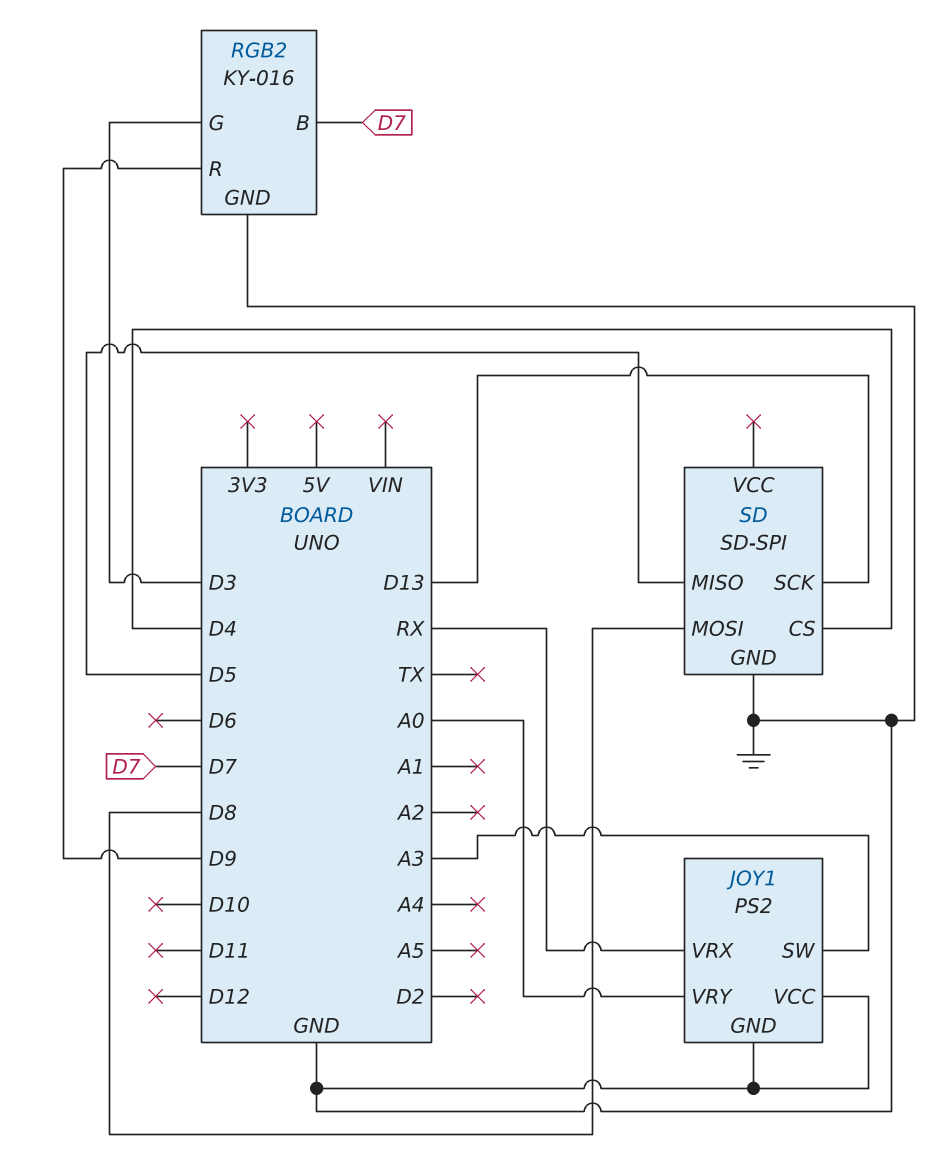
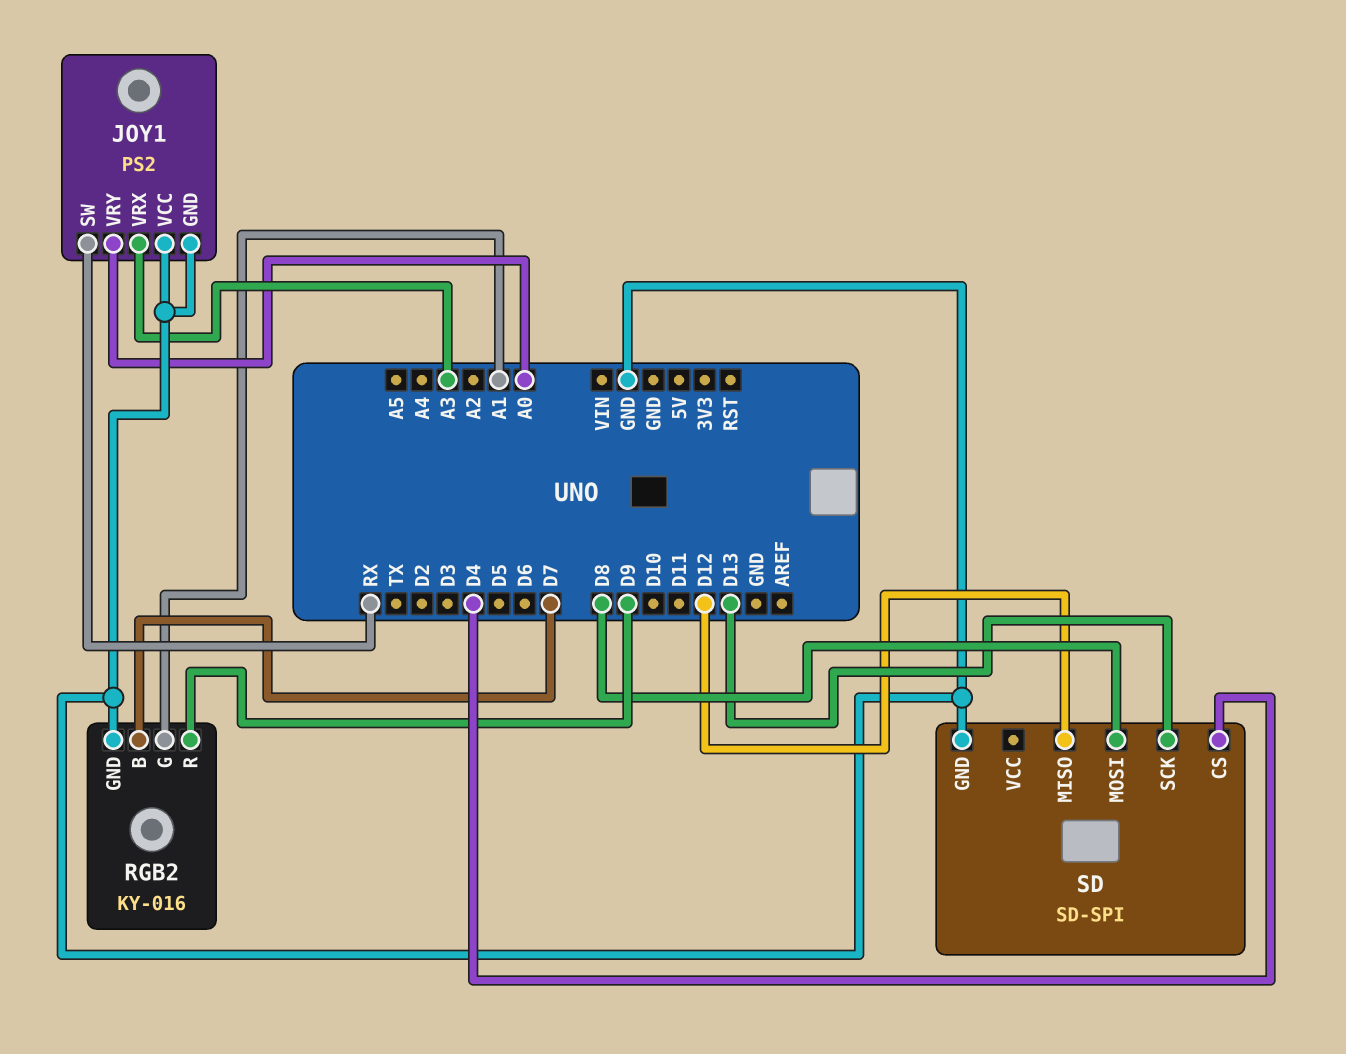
JOY1 pin SW: A3 -> RX
JOY1 pin VRX: RX -> A3
RGB2 pin G: D3 -> A1
SD pin MISO: D5 -> D12

